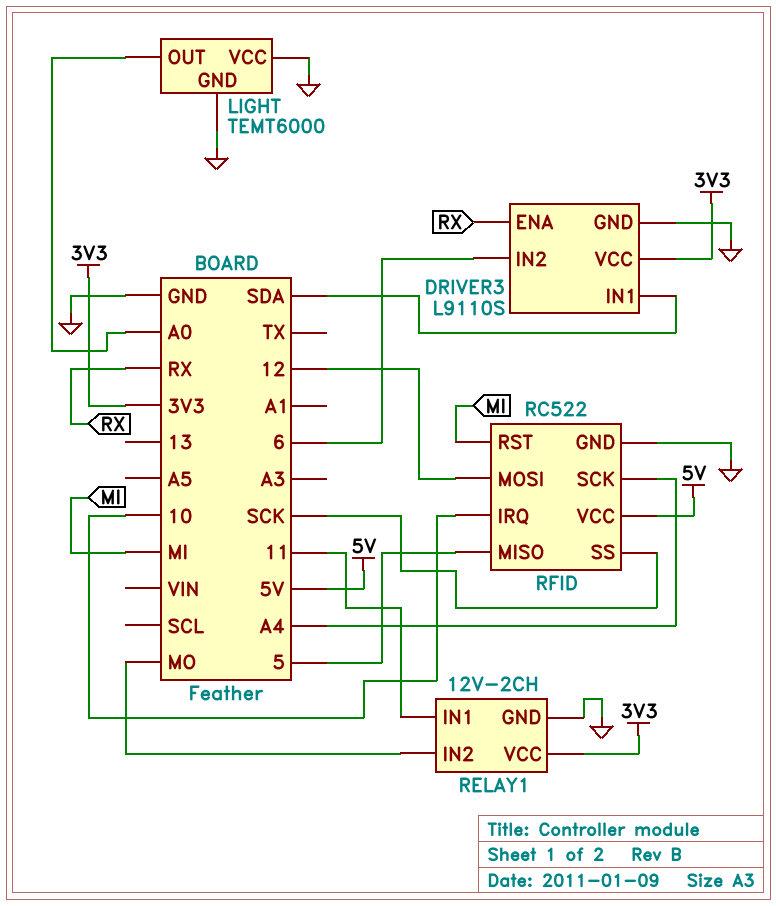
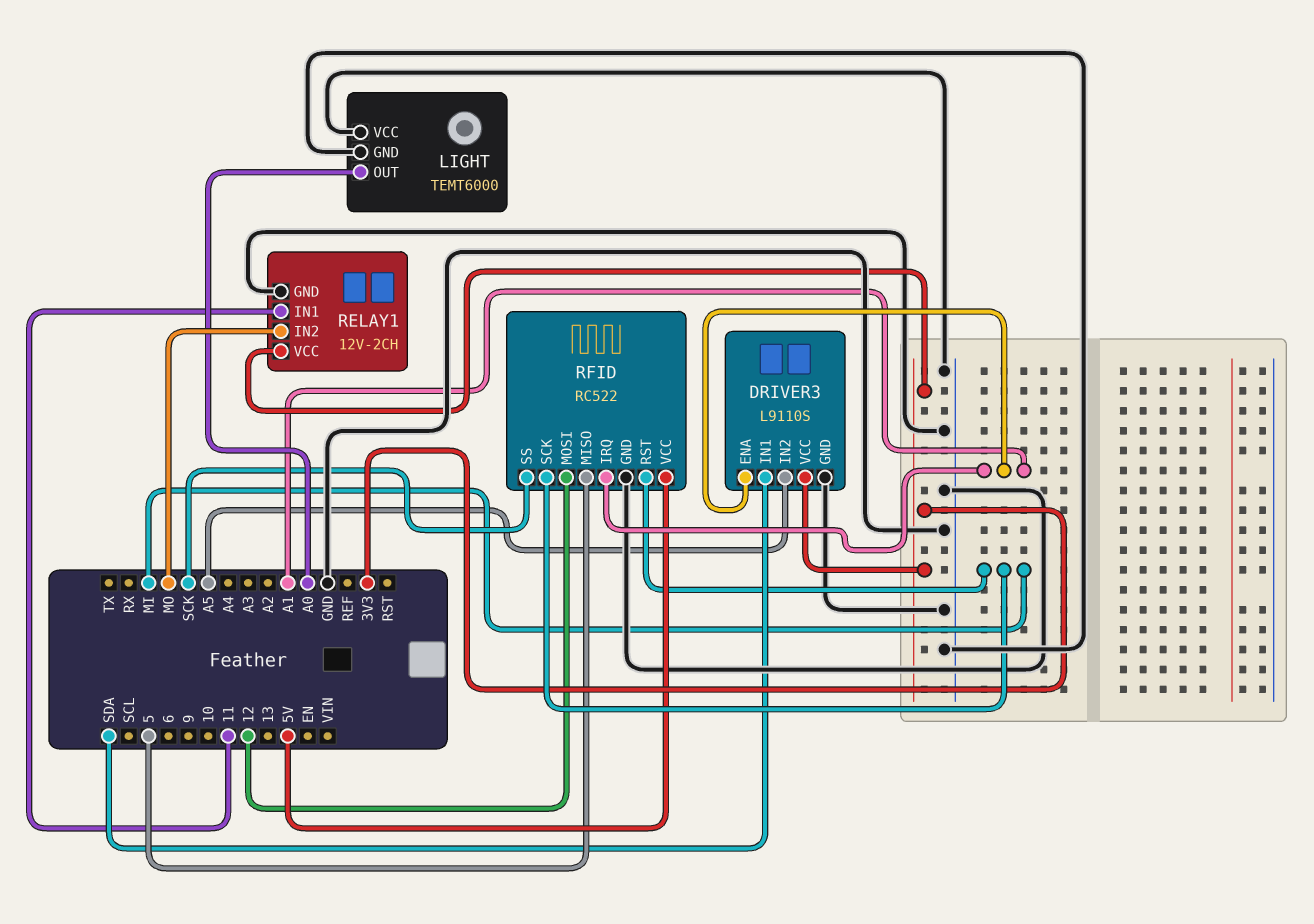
DRIVER3 pin ENA: RX -> A1
DRIVER3 pin IN2: 6 -> A5
RFID pin IRQ: 10 -> A1
RFID pin SCK: A4 -> MI

